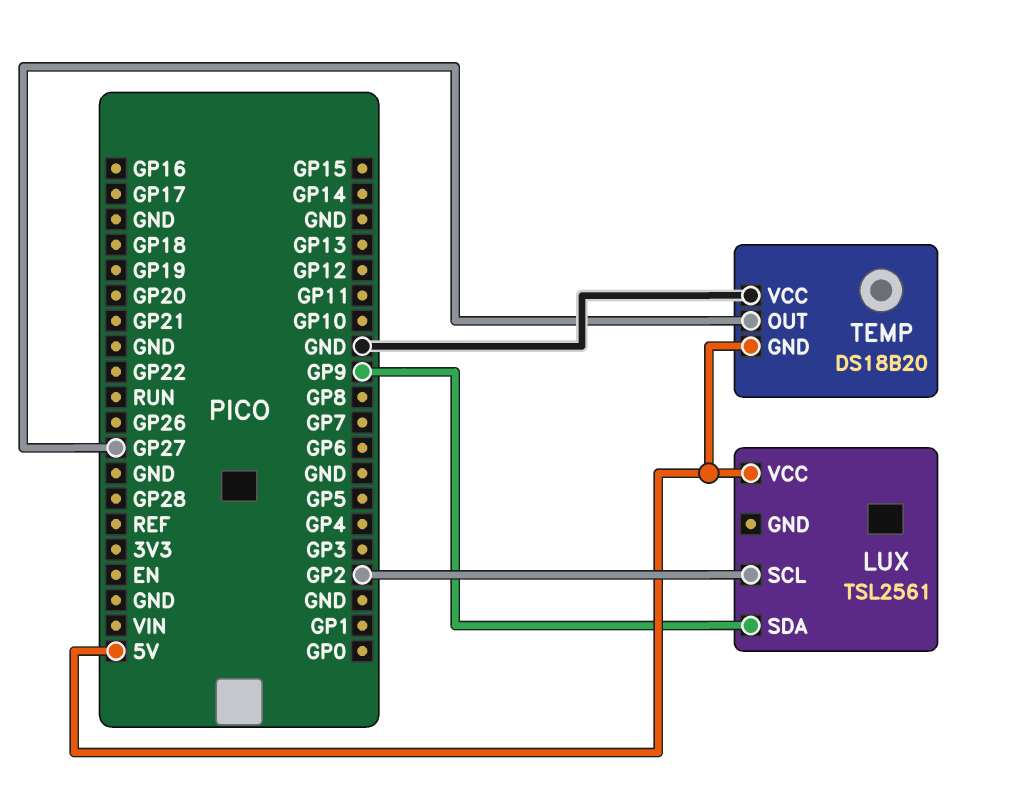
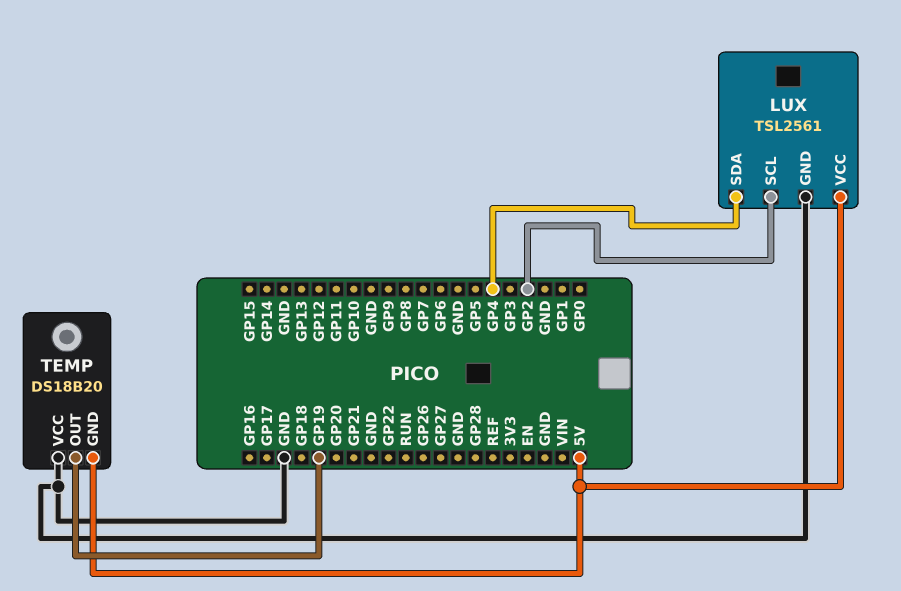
LUX pin GND: none -> GND
LUX pin SDA: GP9 -> GP4
TEMP pin OUT: GP27 -> GP19

